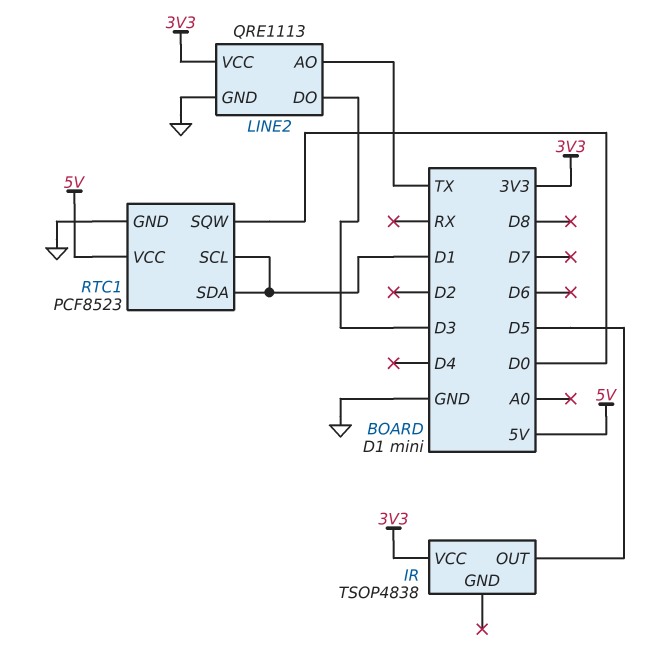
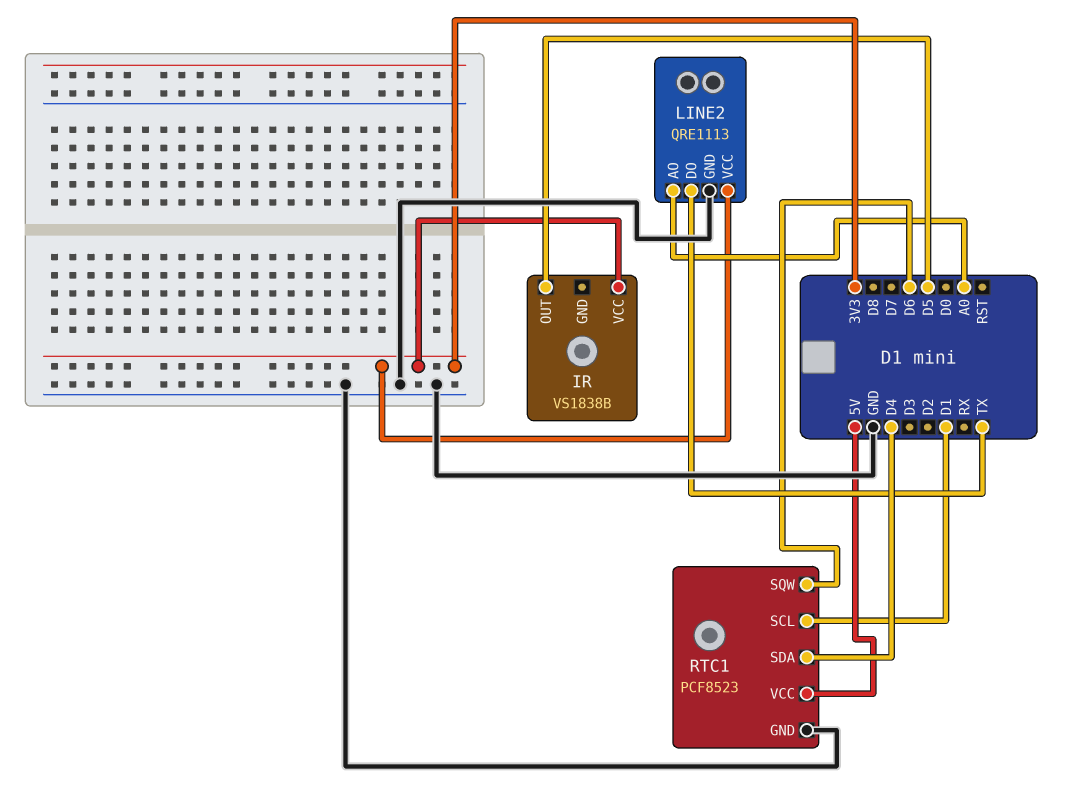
IR: TSOP4838 -> VS1838B
LINE2 pin AO: TX -> A0
LINE2 pin DO: D3 -> TX
RTC1 pin SDA: D1 -> D4
RTC1 pin SQW: D0 -> D6

